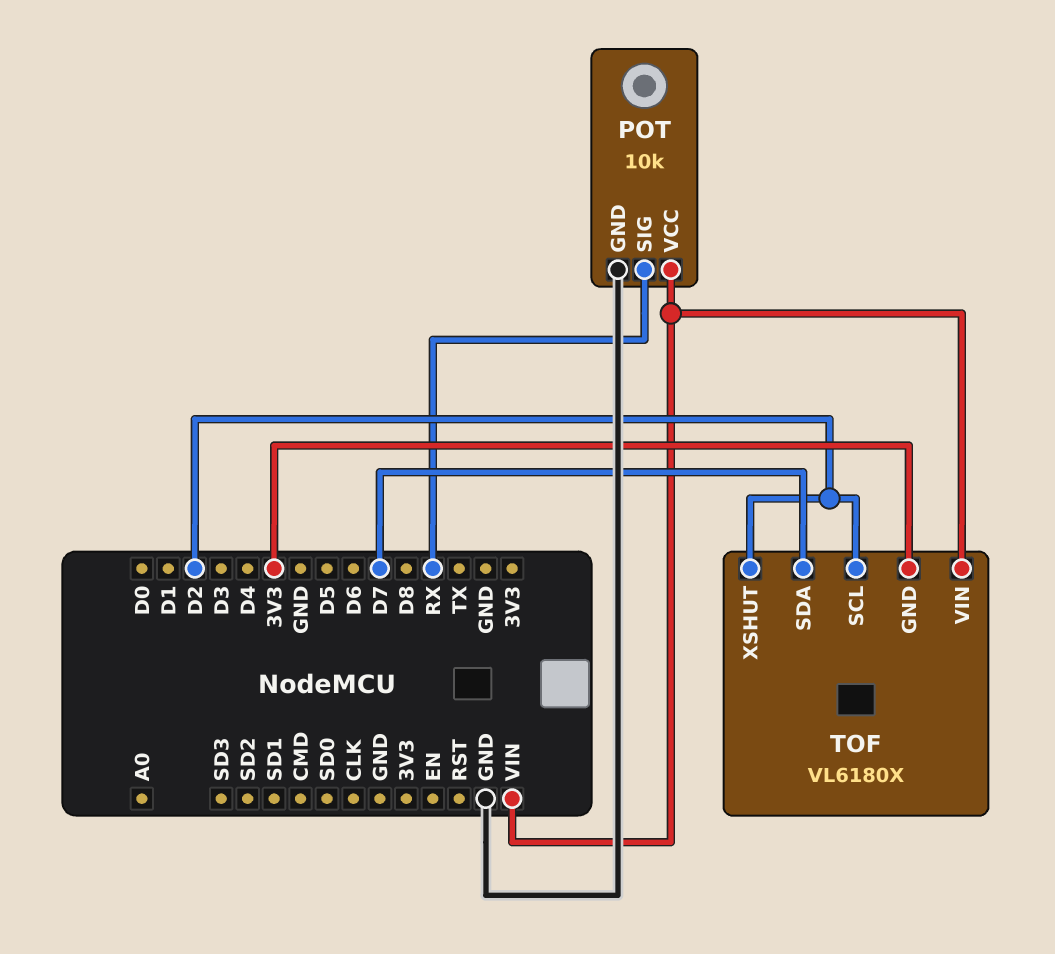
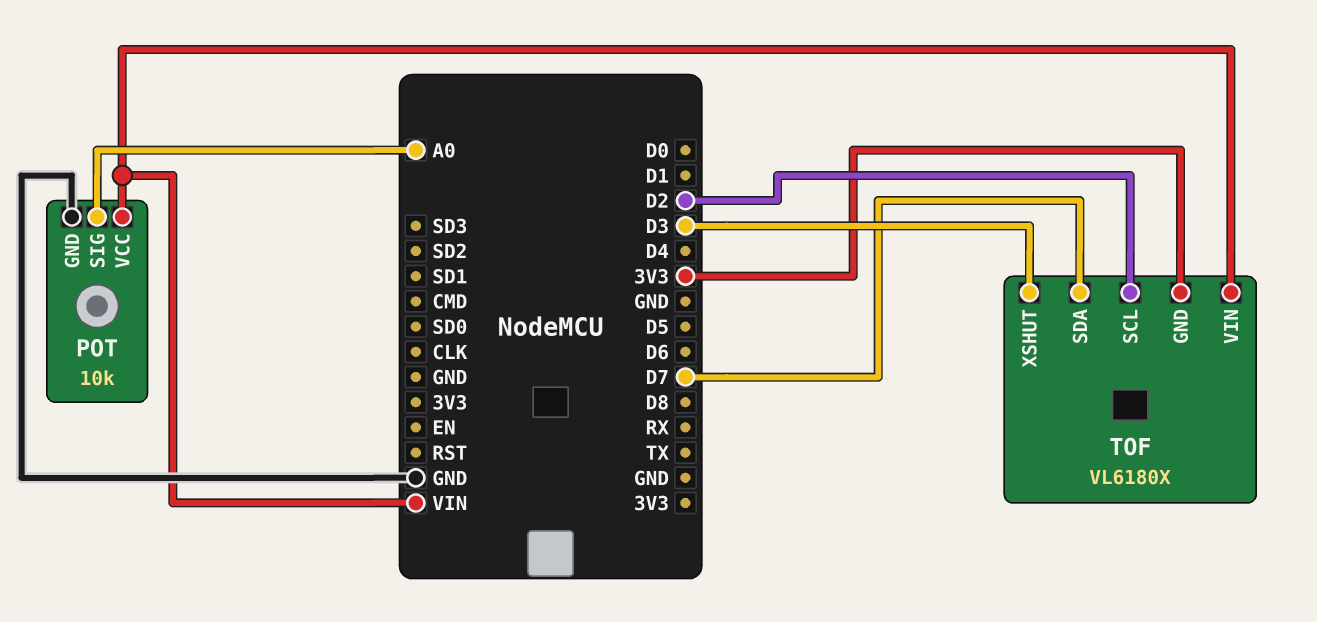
POT pin SIG: RX -> A0
TOF pin XSHUT: D2 -> D3

